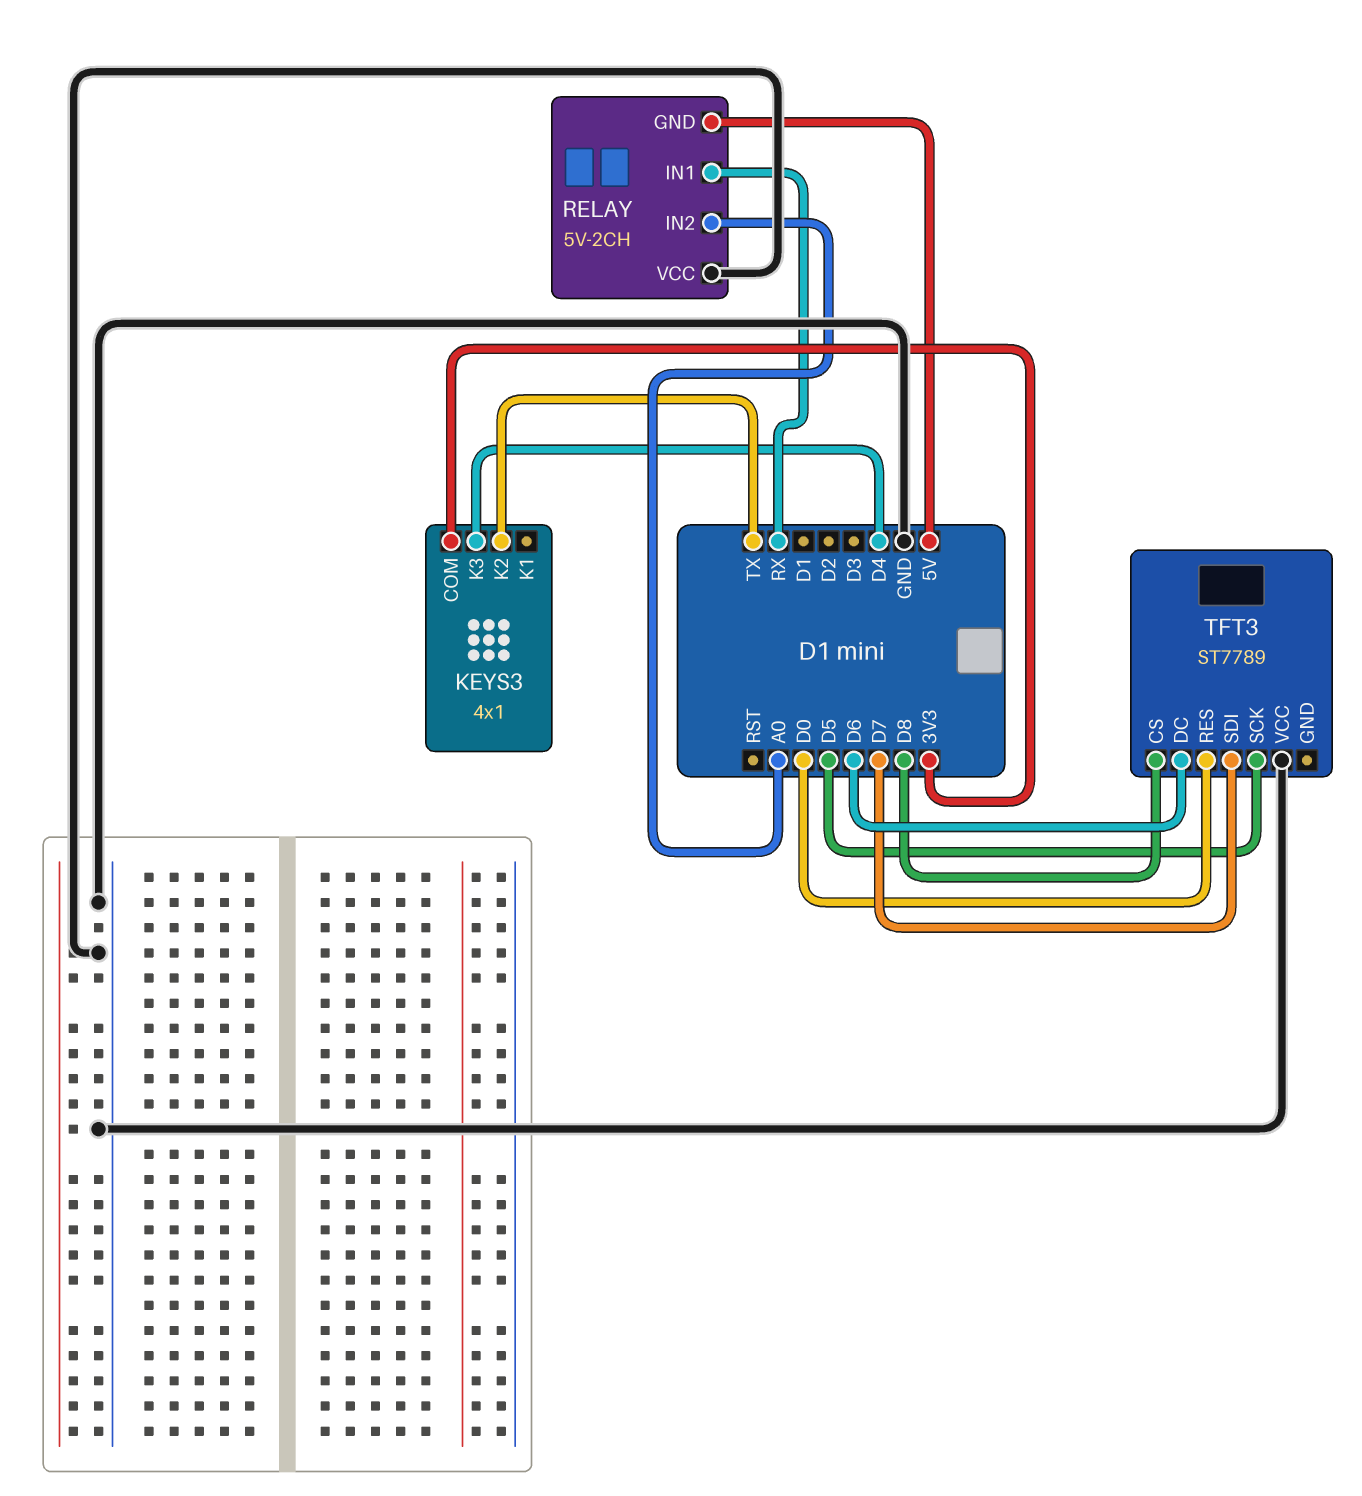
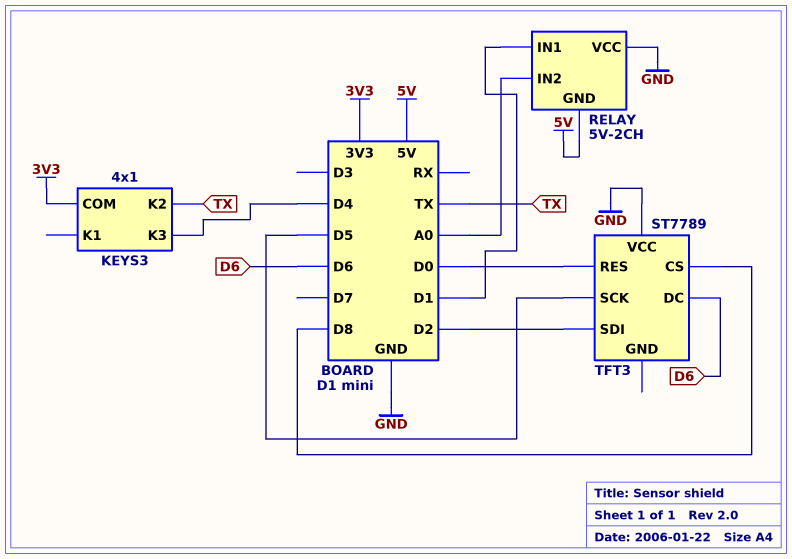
RELAY pin IN1: RX -> D1
TFT3 pin SDI: D7 -> D2

